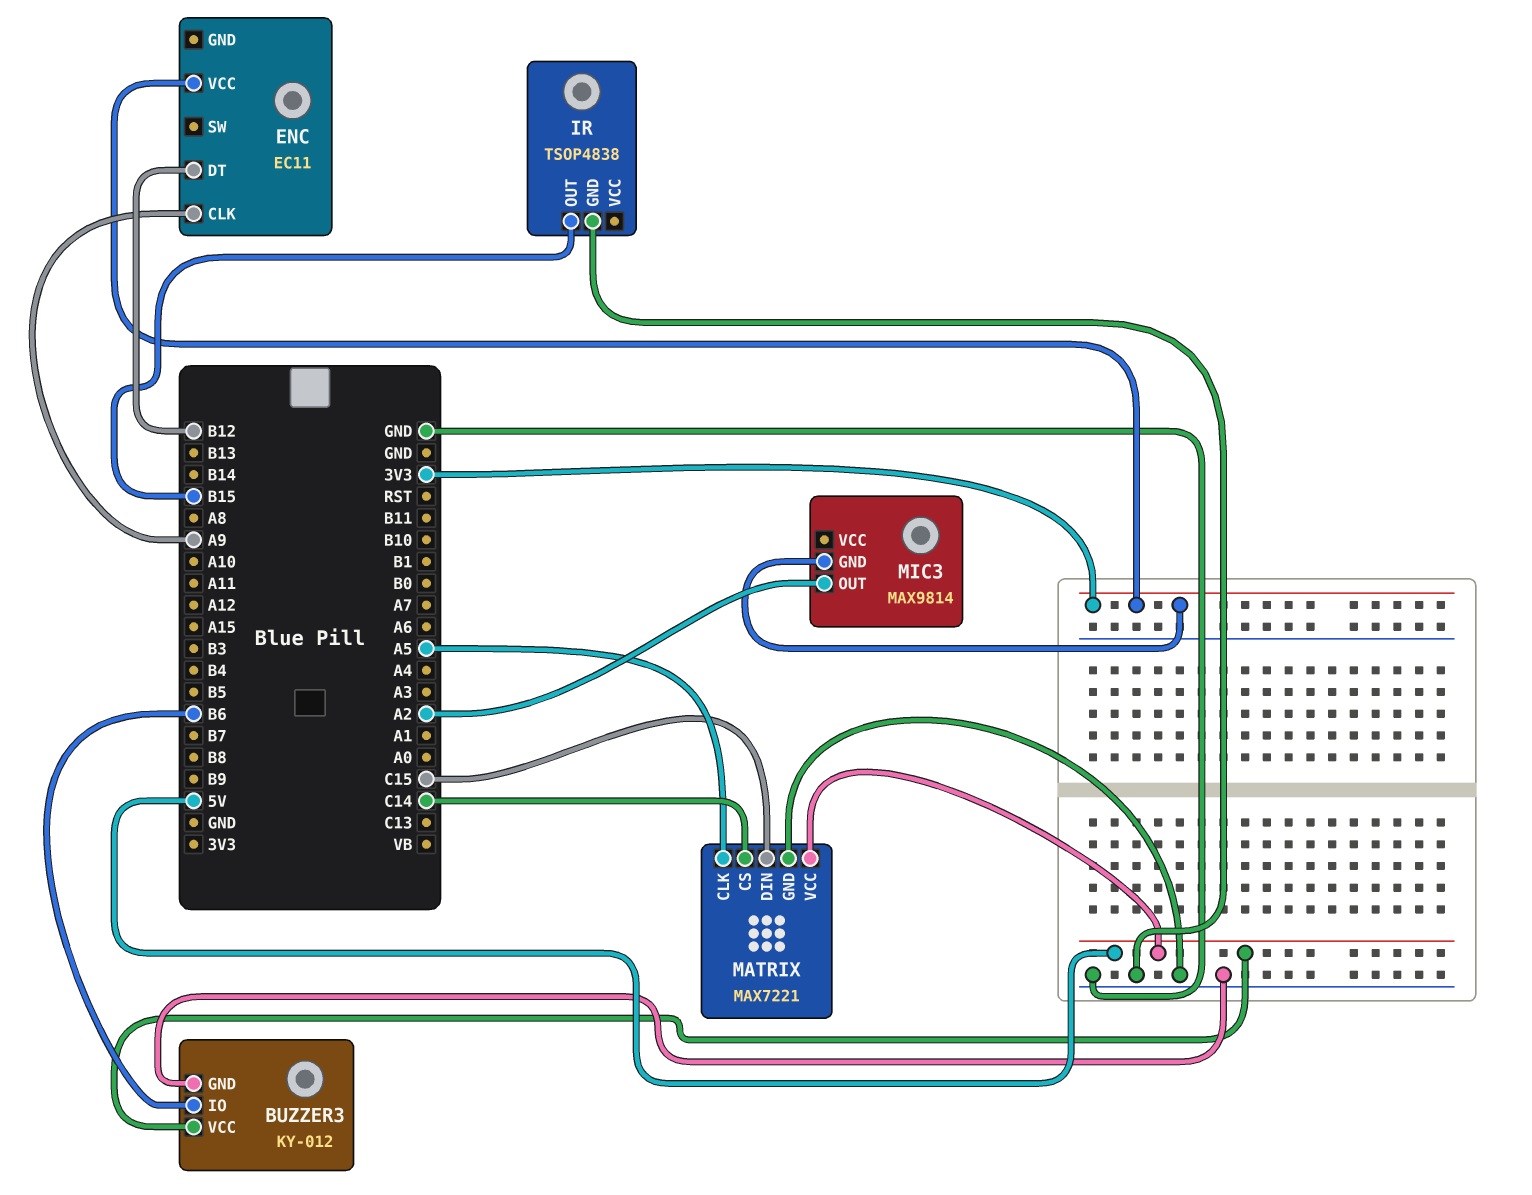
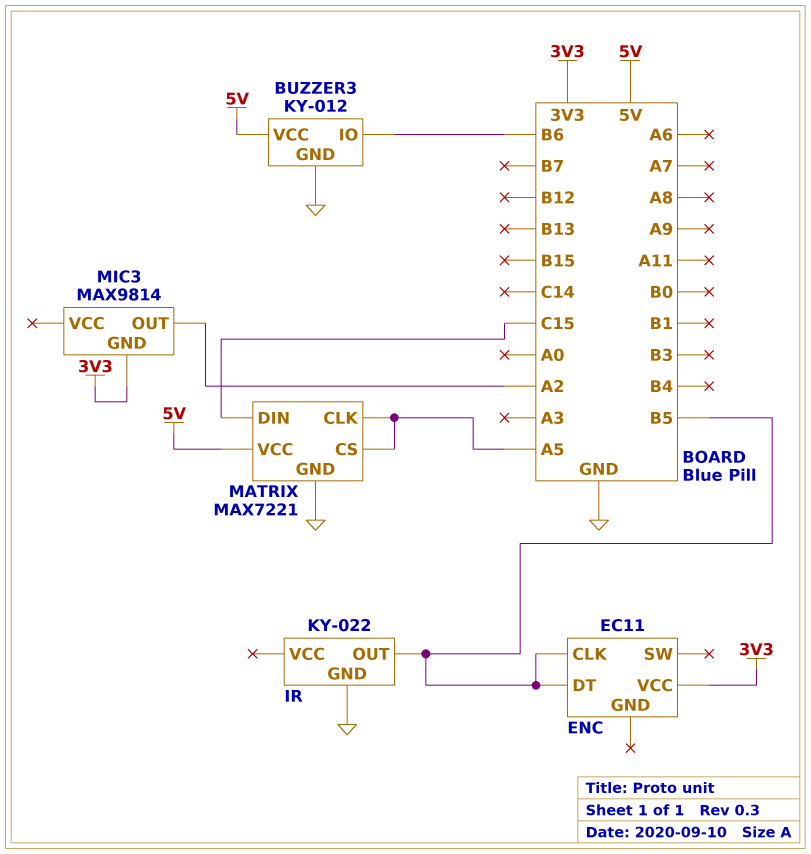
ENC pin CLK: A9 -> B5
ENC pin DT: B12 -> B5
IR: TSOP4838 -> KY-022
IR pin OUT: B15 -> B5
MATRIX pin CS: C14 -> A5

